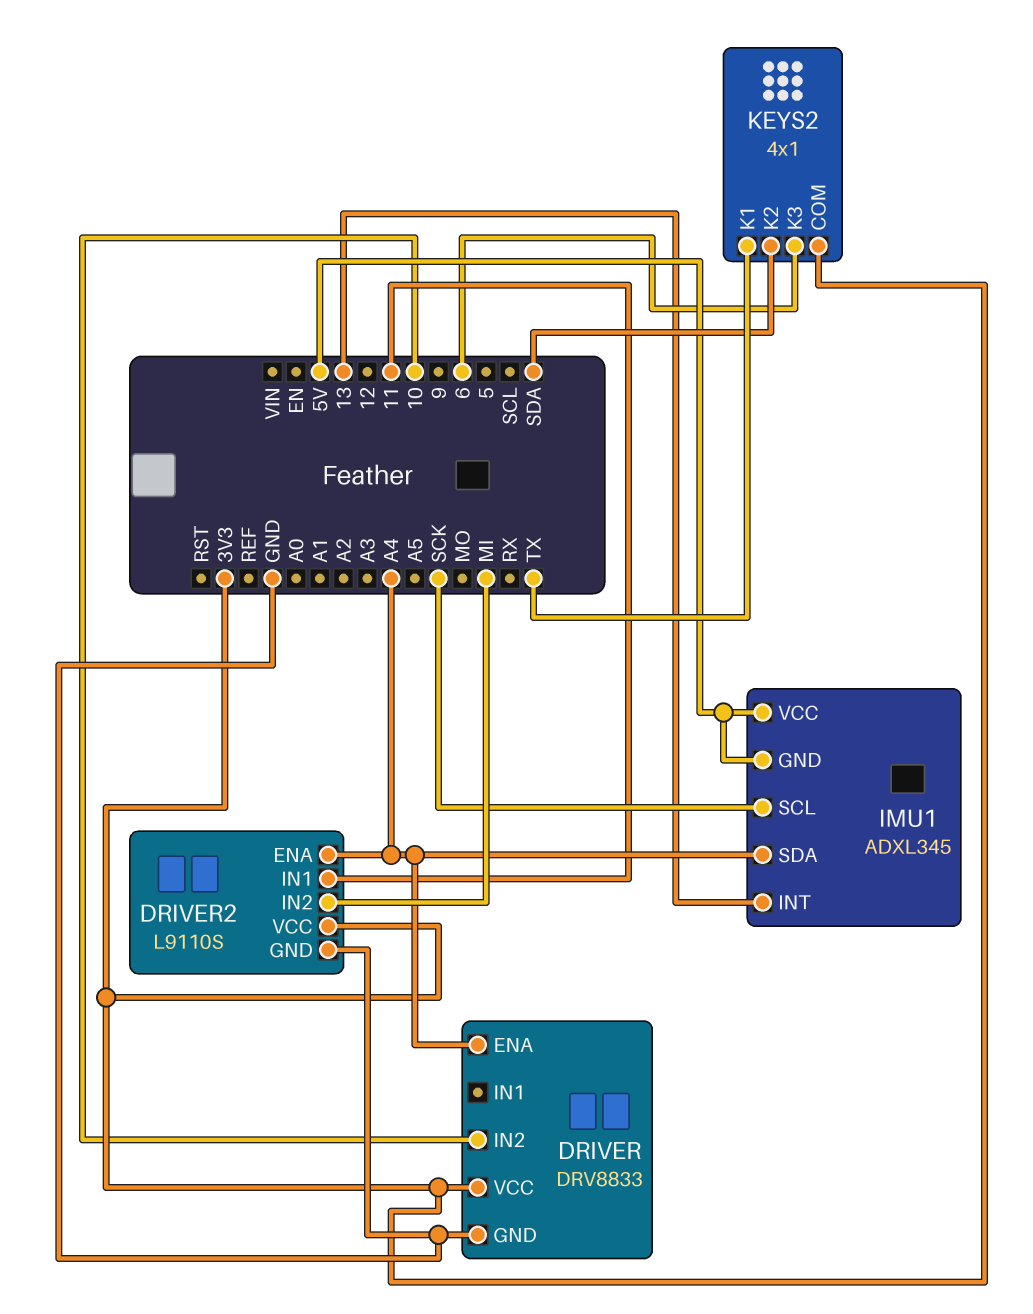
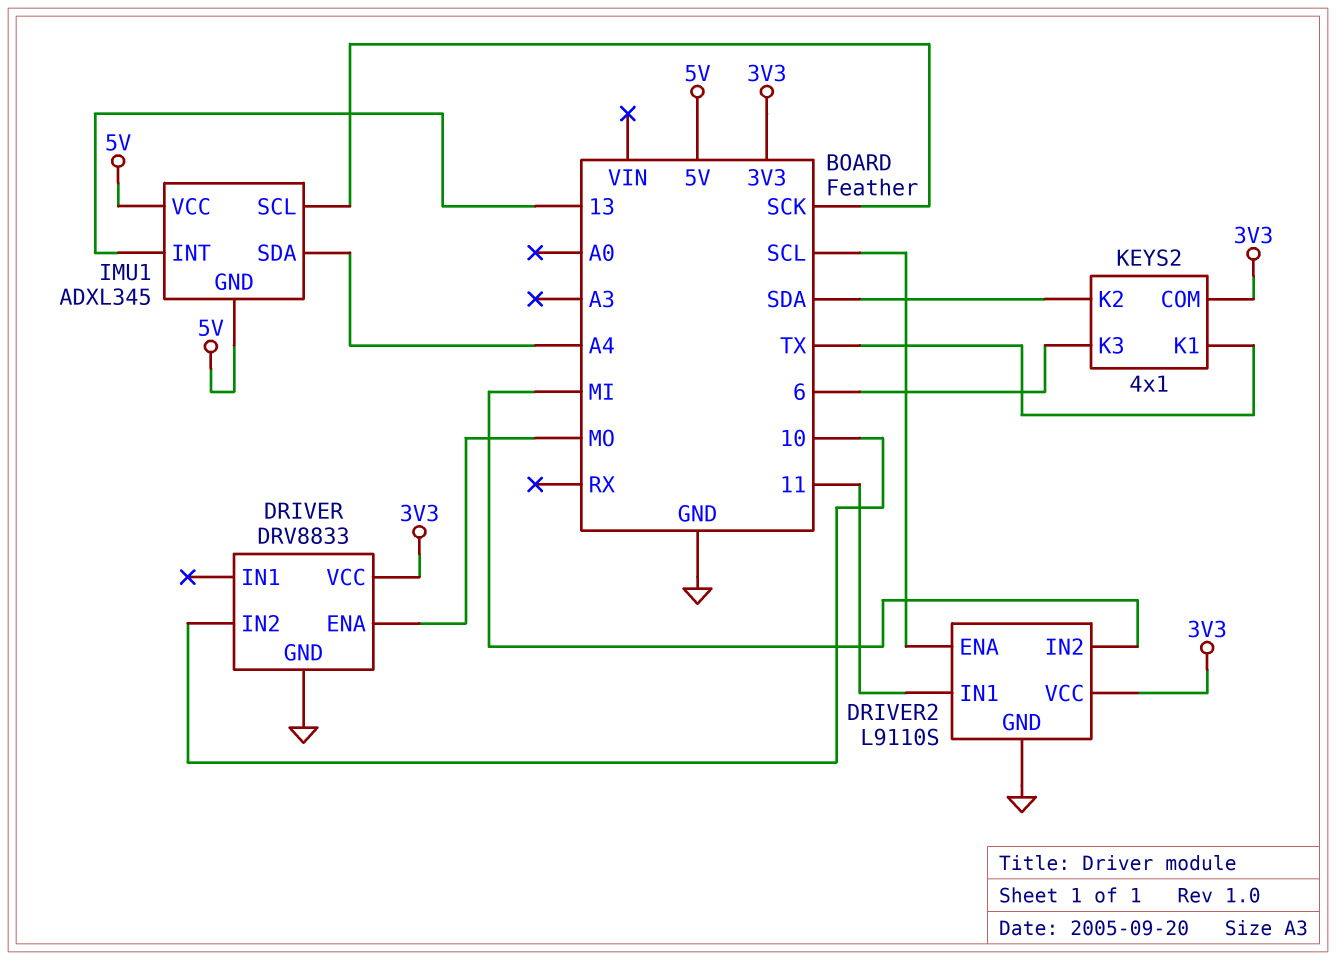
DRIVER pin ENA: A4 -> MO
DRIVER2 pin ENA: A4 -> SCL

